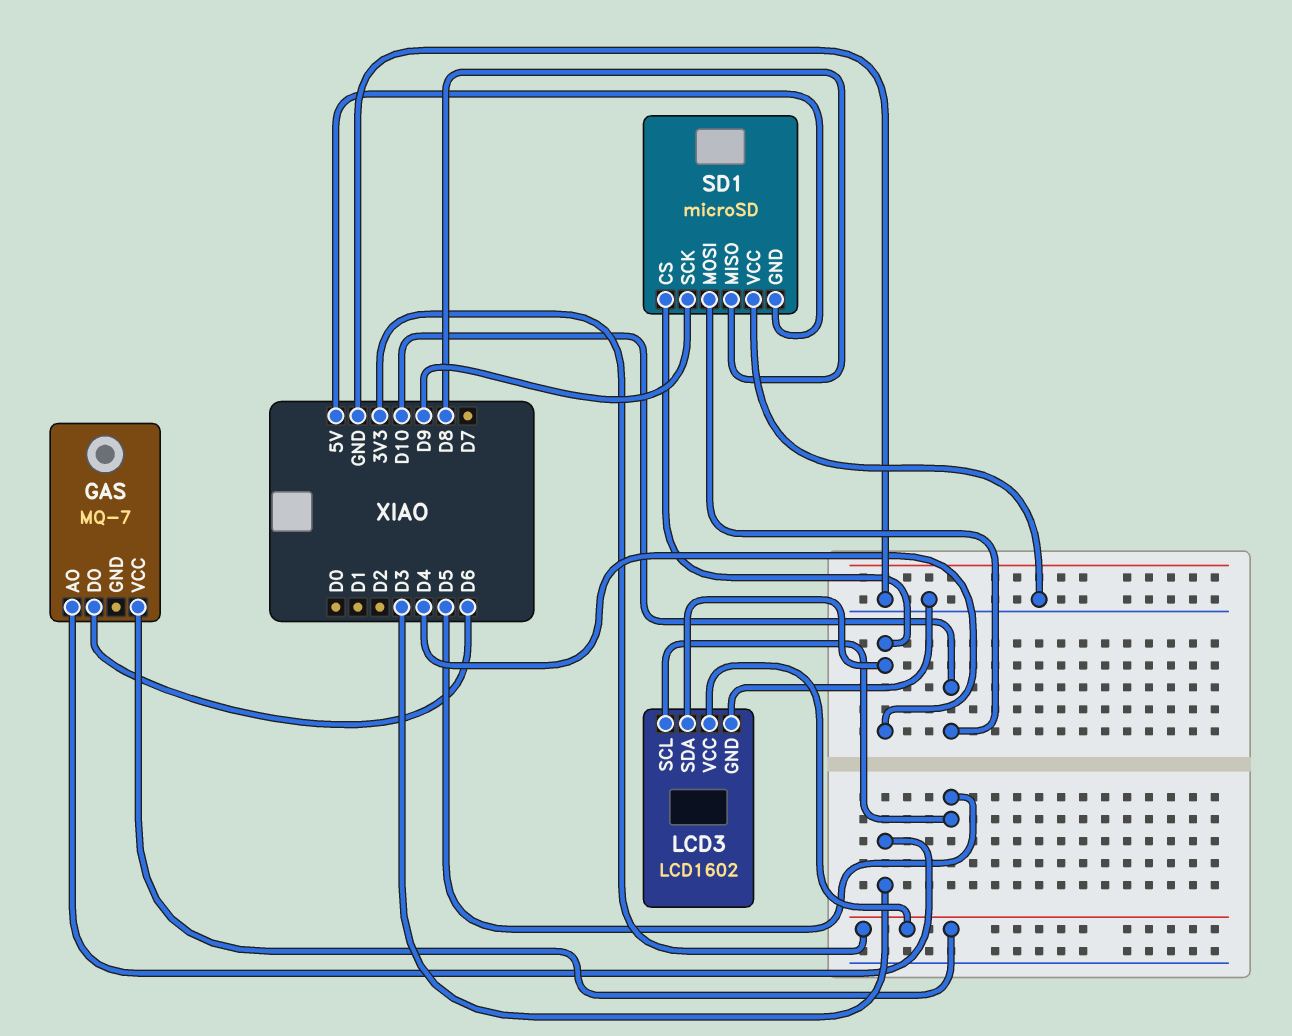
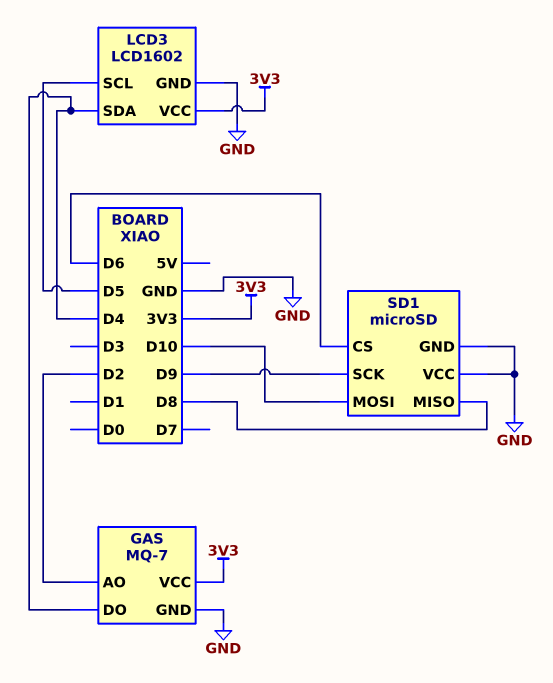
GAS pin AO: D3 -> D2
GAS pin DO: D6 -> D4
GAS pin GND: none -> GND
SD1 pin CS: D4 -> D6
SD1 pin GND: 5V -> GND

